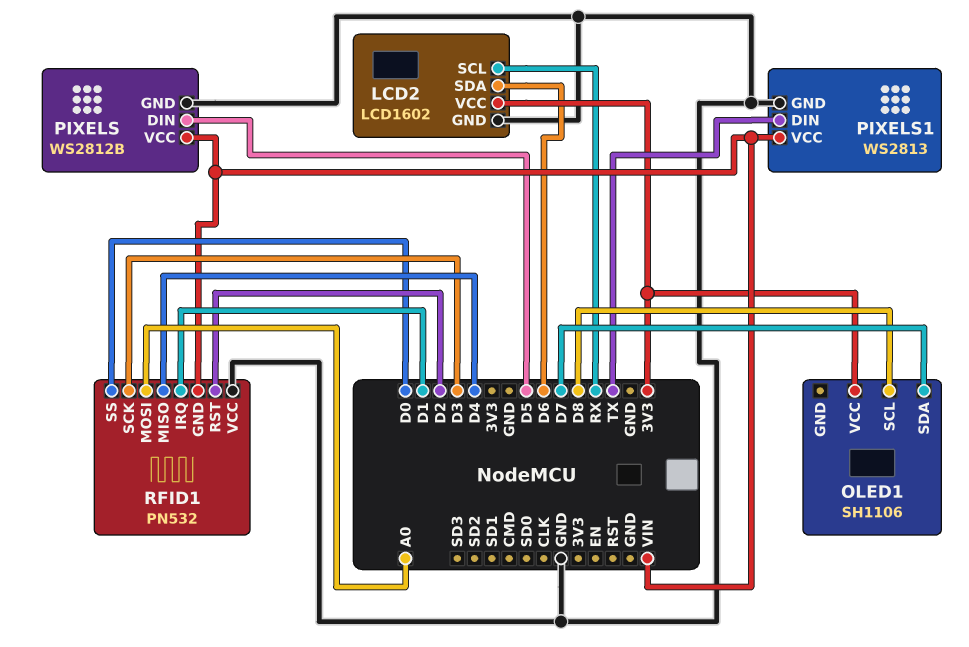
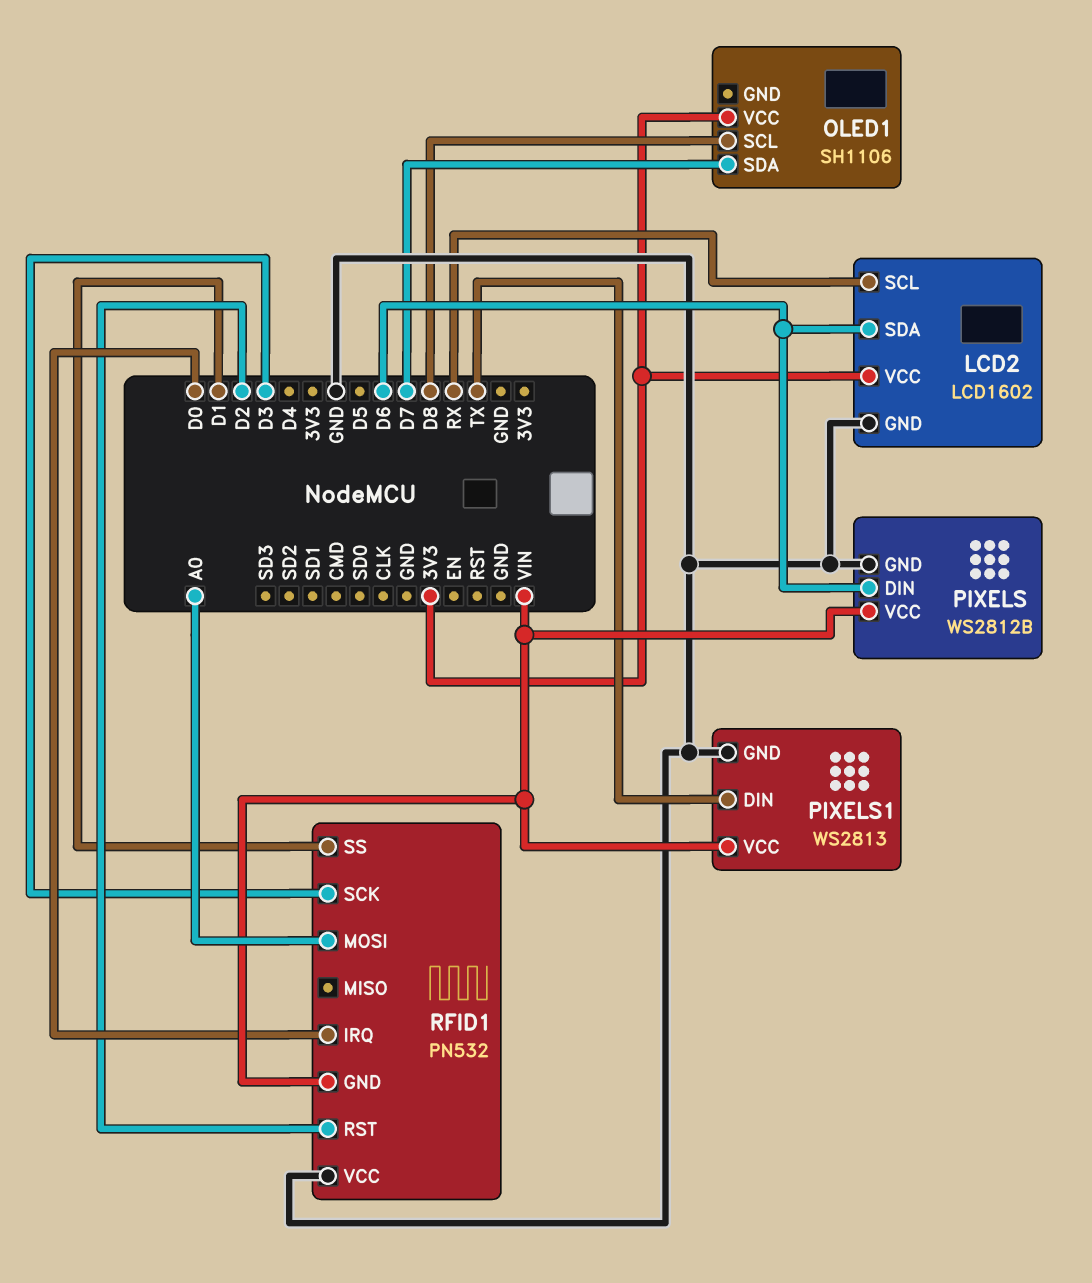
PIXELS pin DIN: D5 -> D6
RFID1 pin IRQ: D1 -> D0
RFID1 pin MISO: D4 -> none
RFID1 pin SS: D0 -> D1

